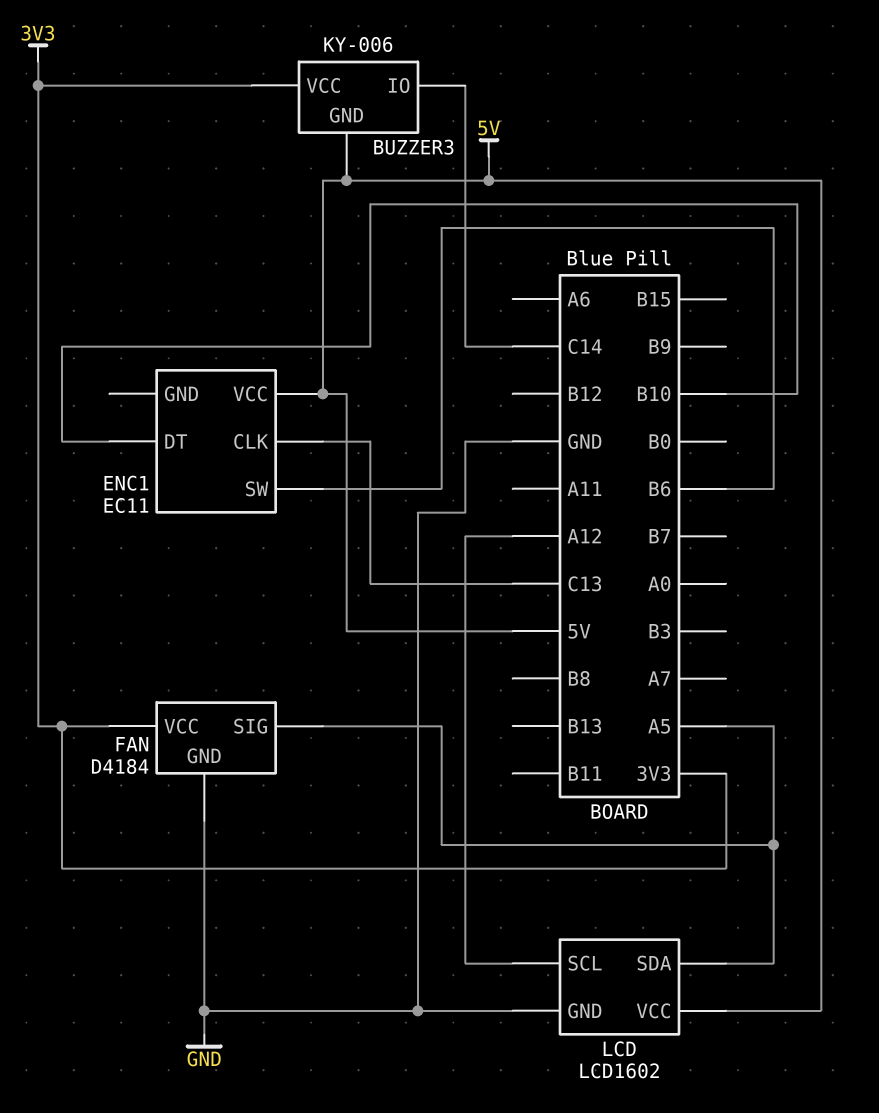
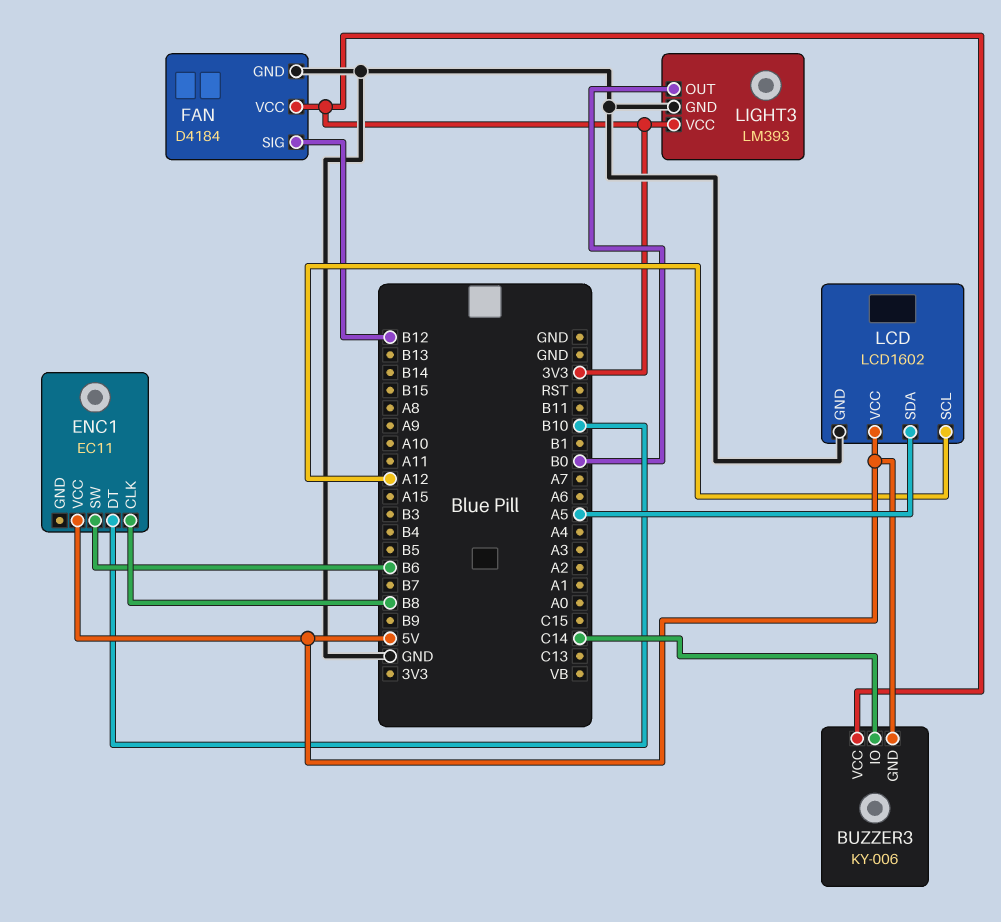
ENC1 pin CLK: C13 -> B8
FAN pin SIG: A5 -> B12
LIGHT3: none -> LM393
LIGHT3 pin GND: none -> GND
LIGHT3 pin OUT: none -> B0
LIGHT3 pin VCC: none -> 3V3

